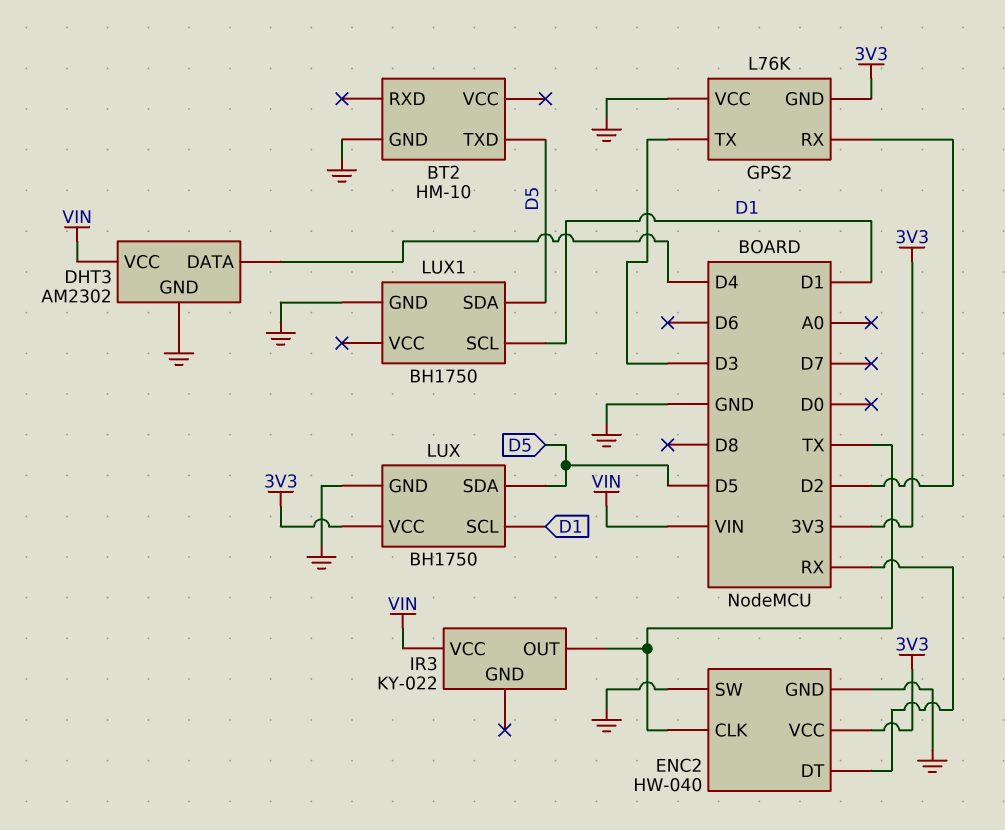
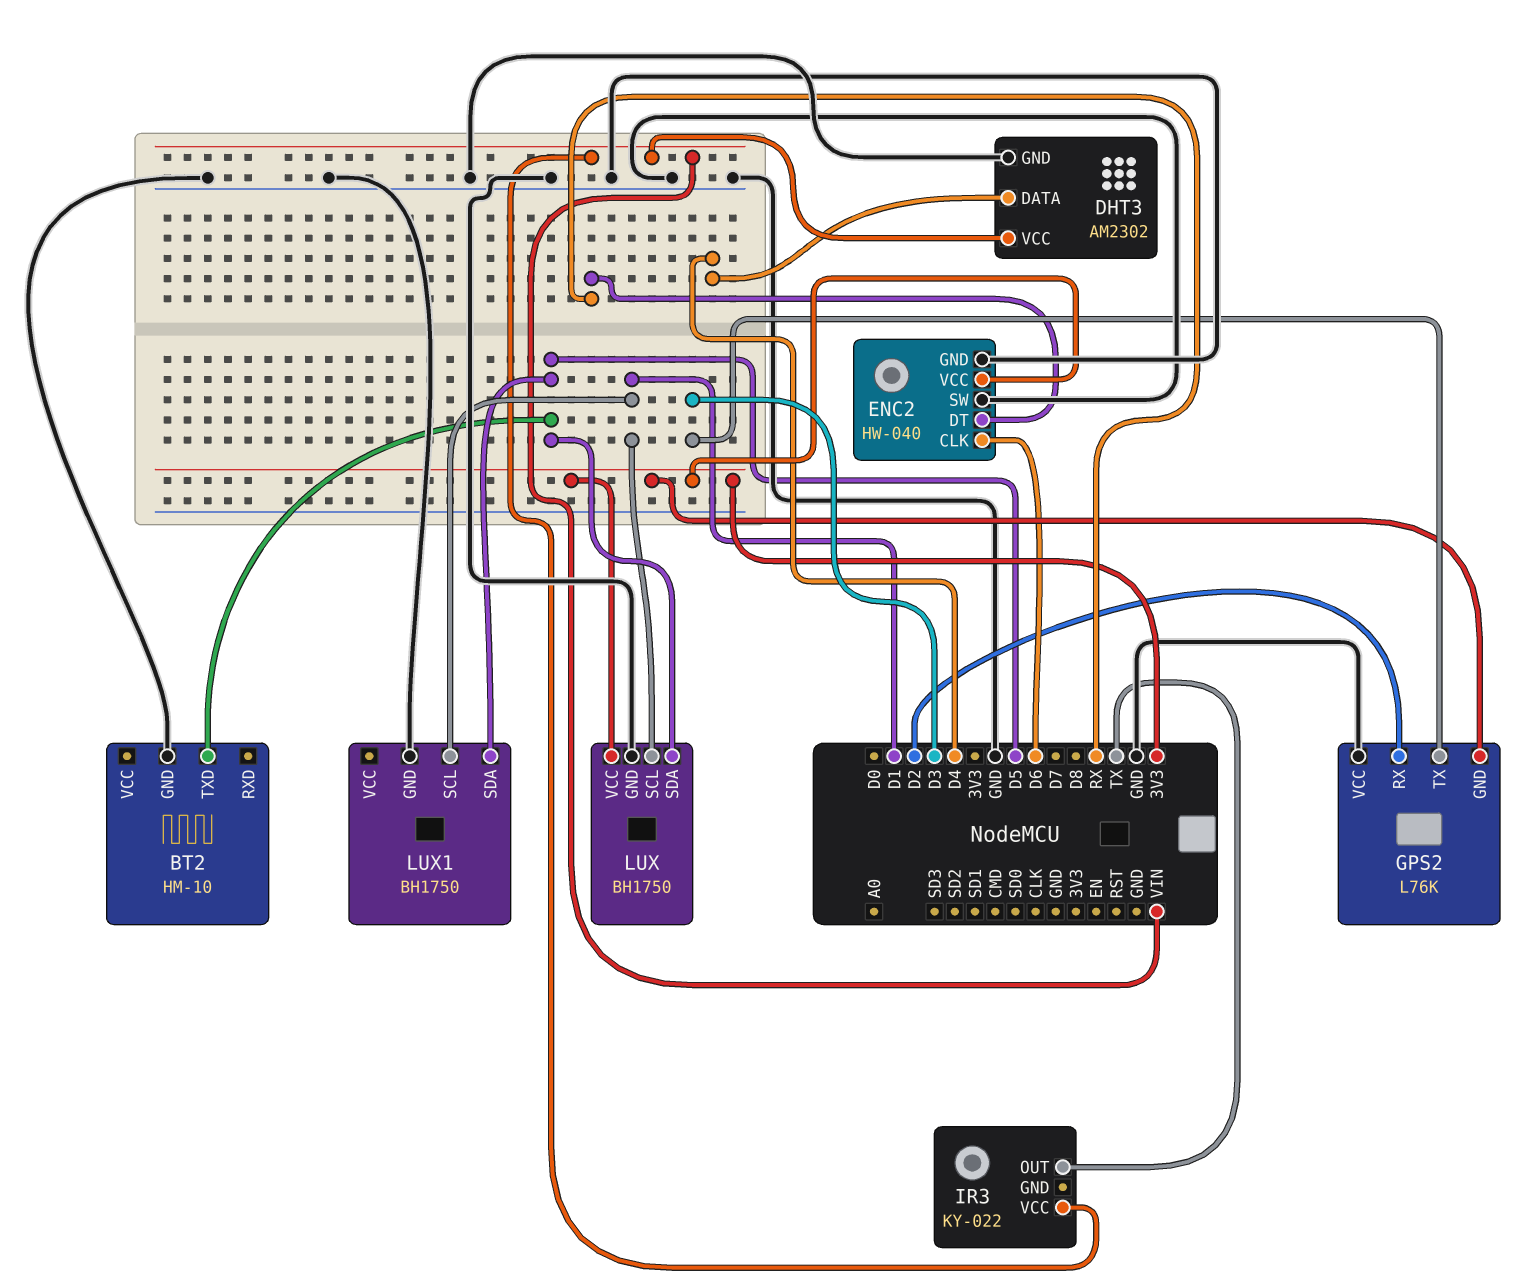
ENC2 pin CLK: TX -> D6

